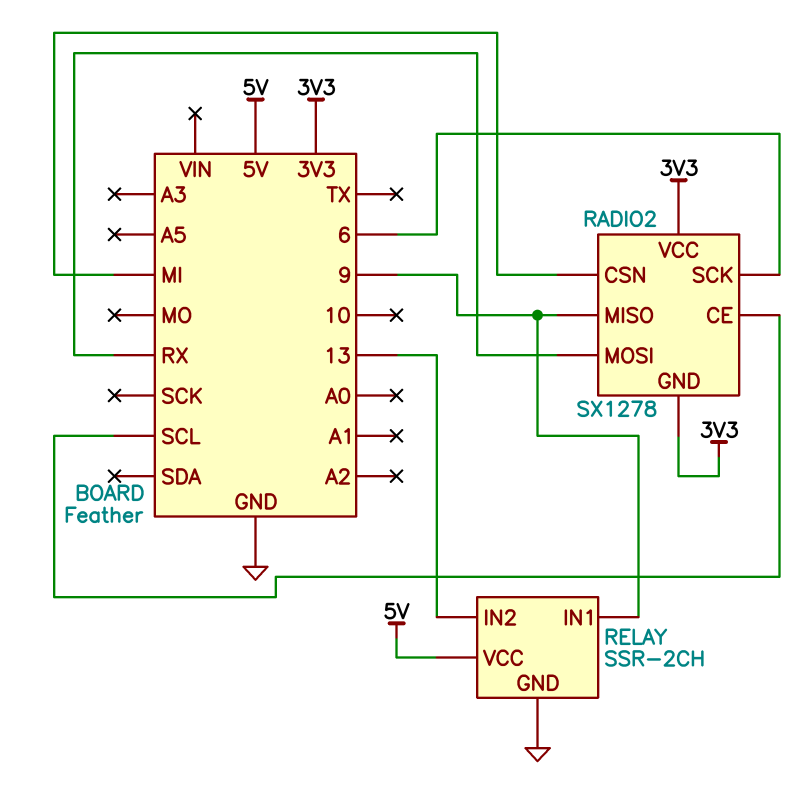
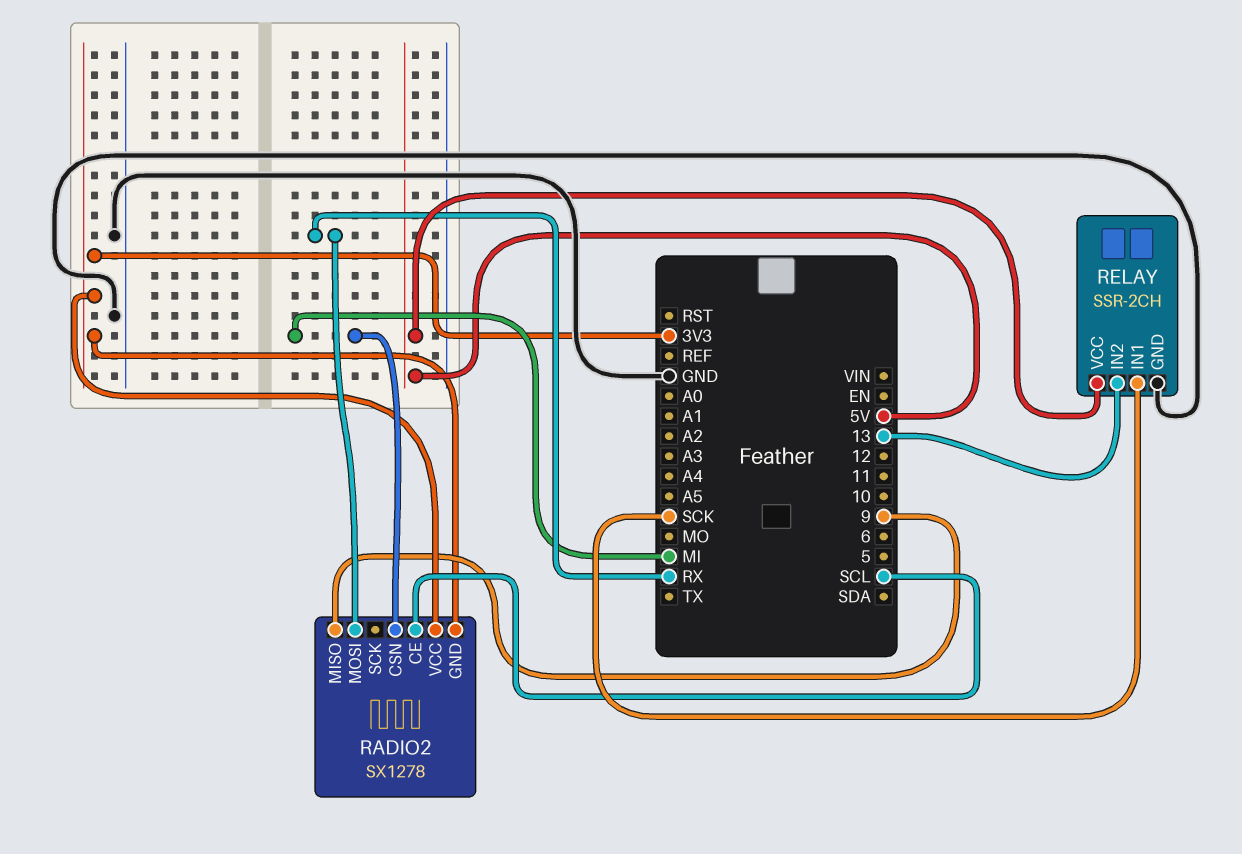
RADIO2 pin SCK: 6 -> none
RELAY pin IN1: 9 -> SCK

